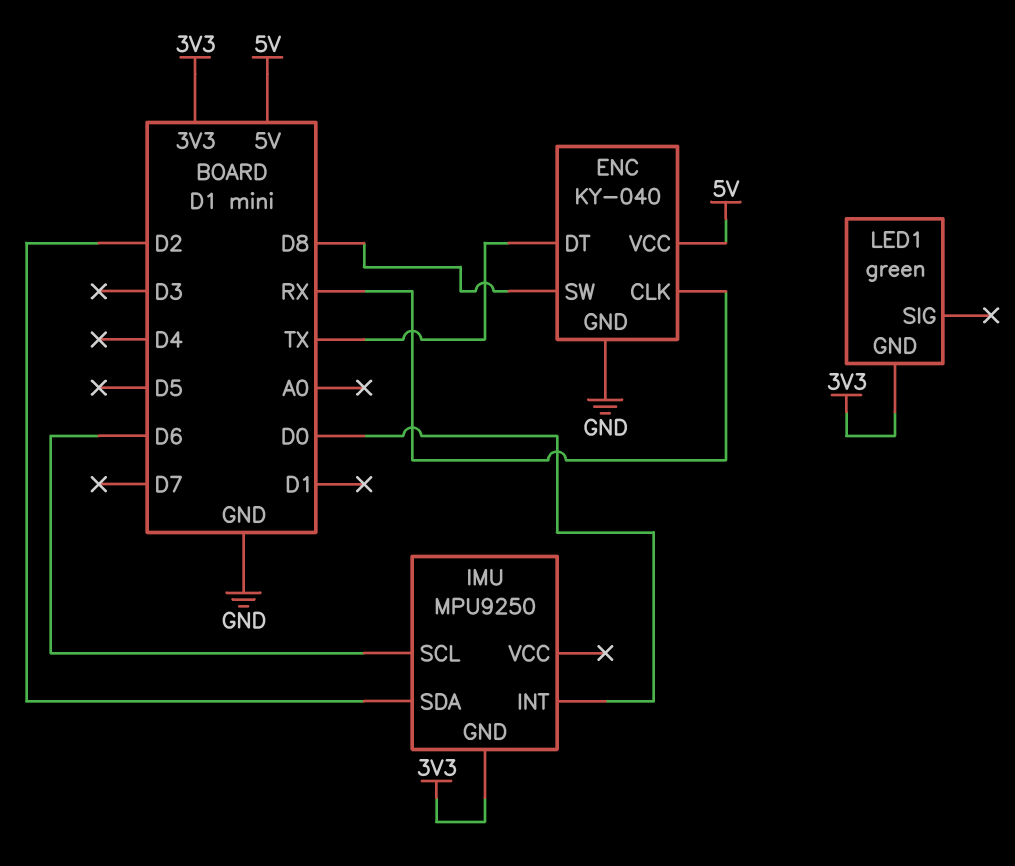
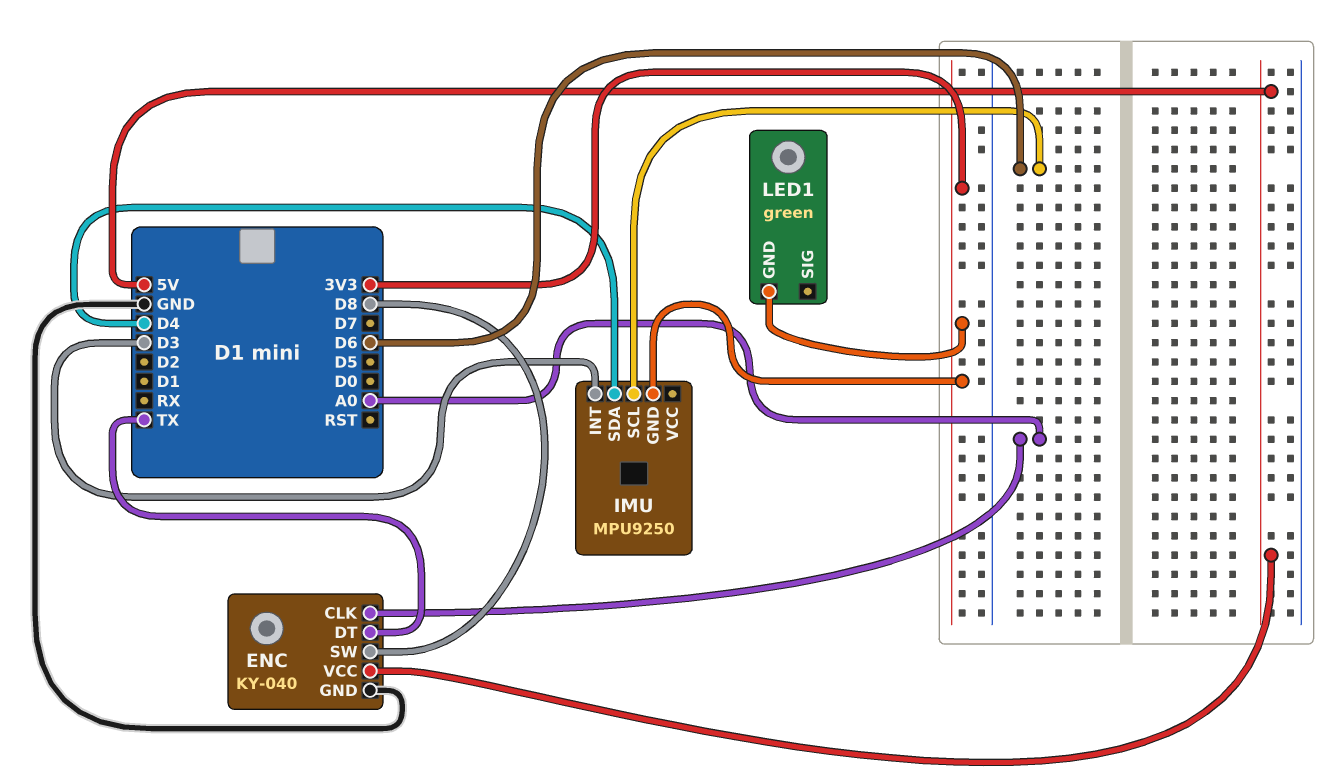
ENC pin CLK: RX -> A0
IMU pin INT: D0 -> D3
IMU pin SDA: D2 -> D4

